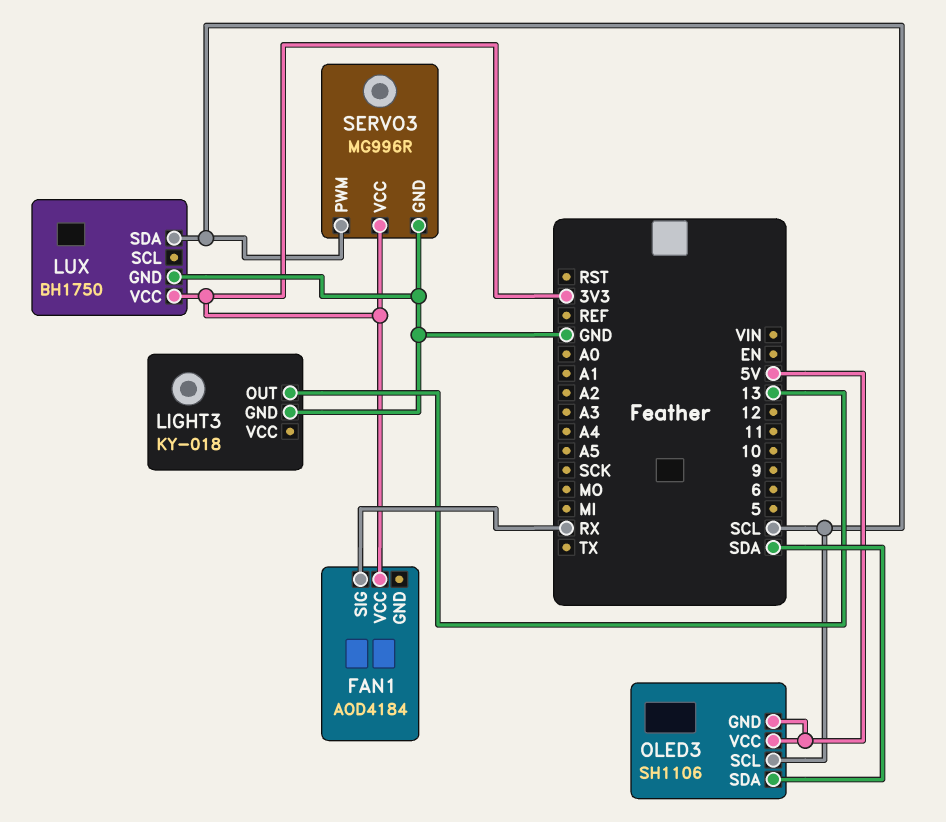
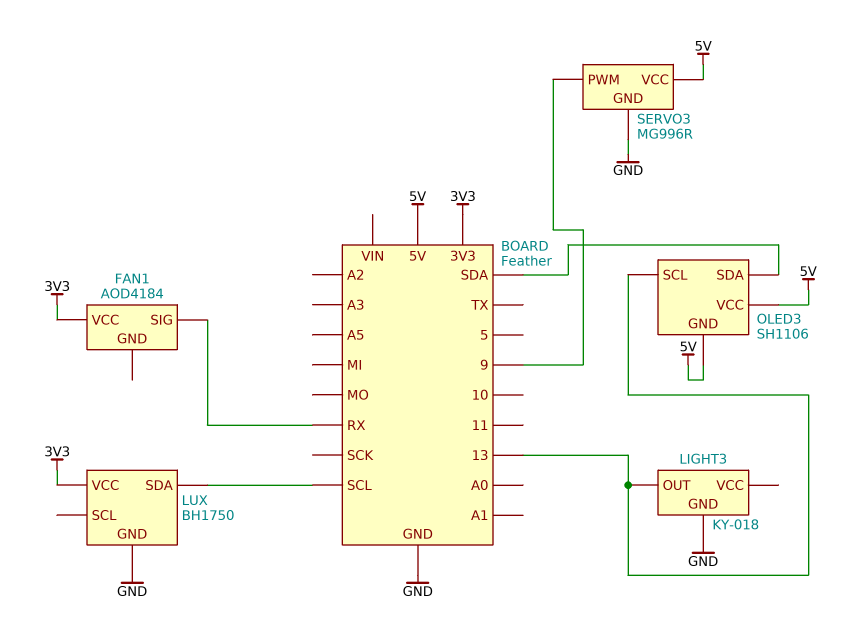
OLED3 pin SCL: SCL -> 13
SERVO3 pin PWM: SCL -> 9
SERVO3 pin VCC: 3V3 -> 5V

